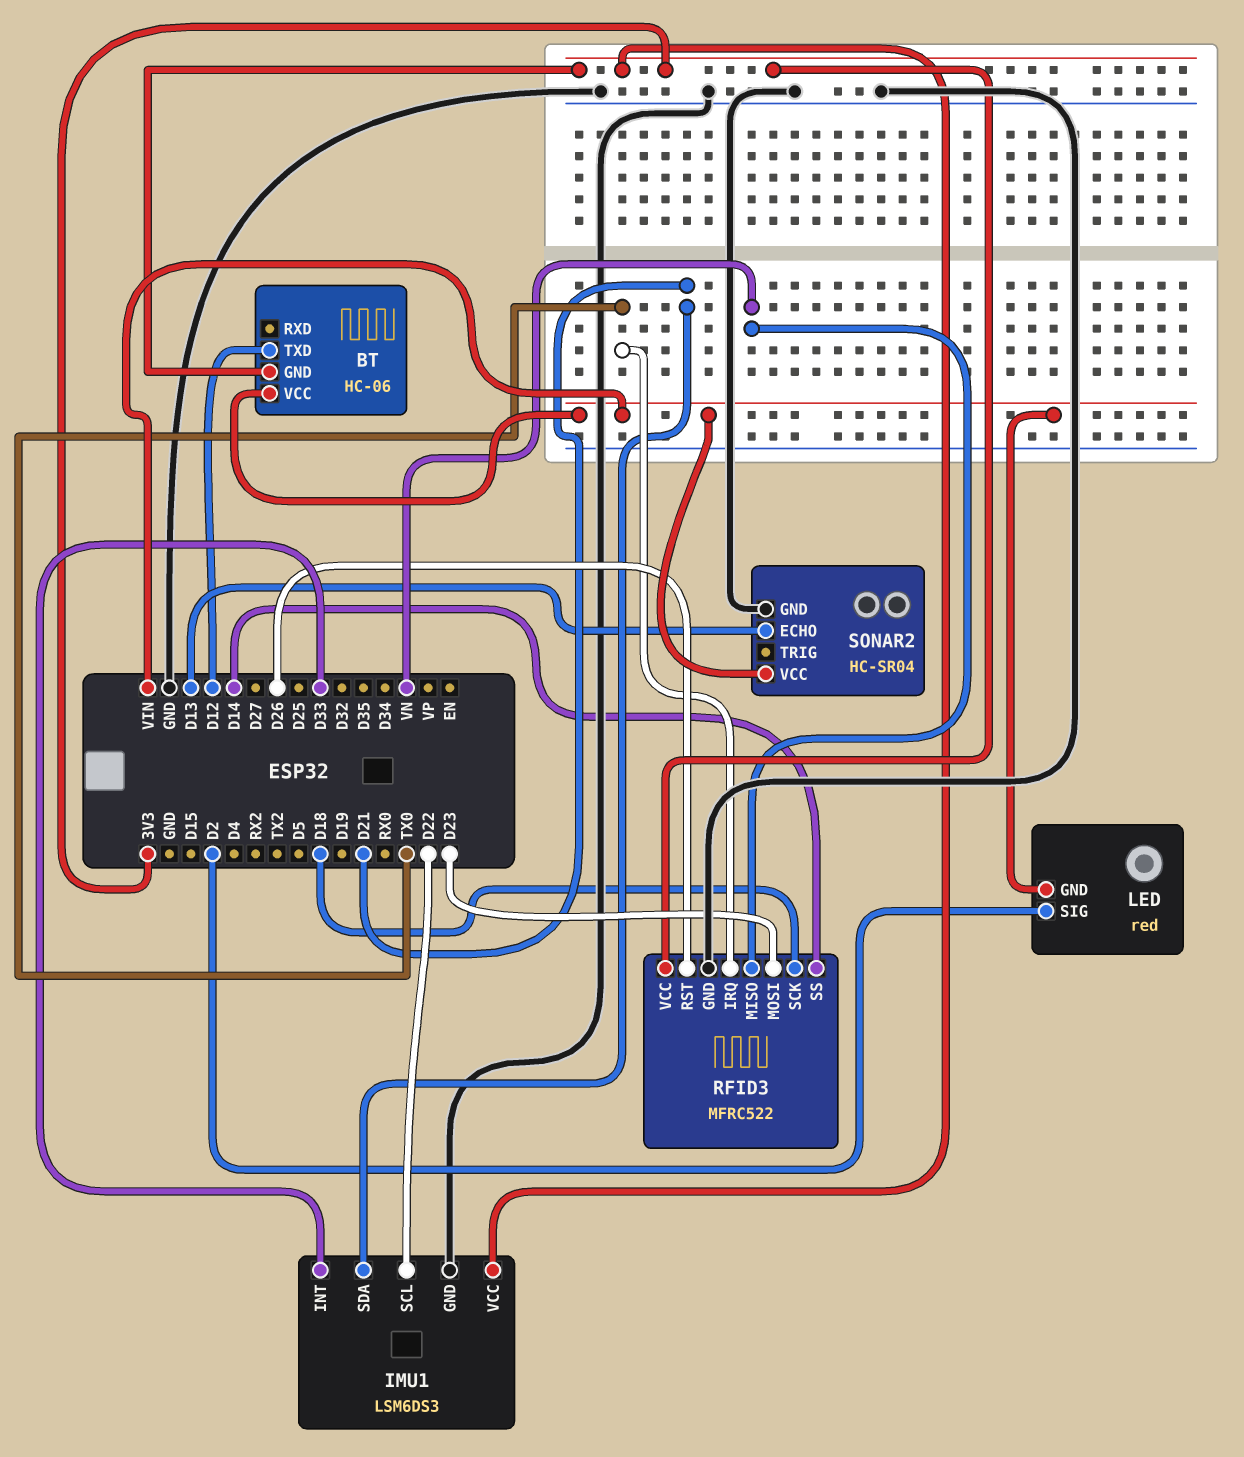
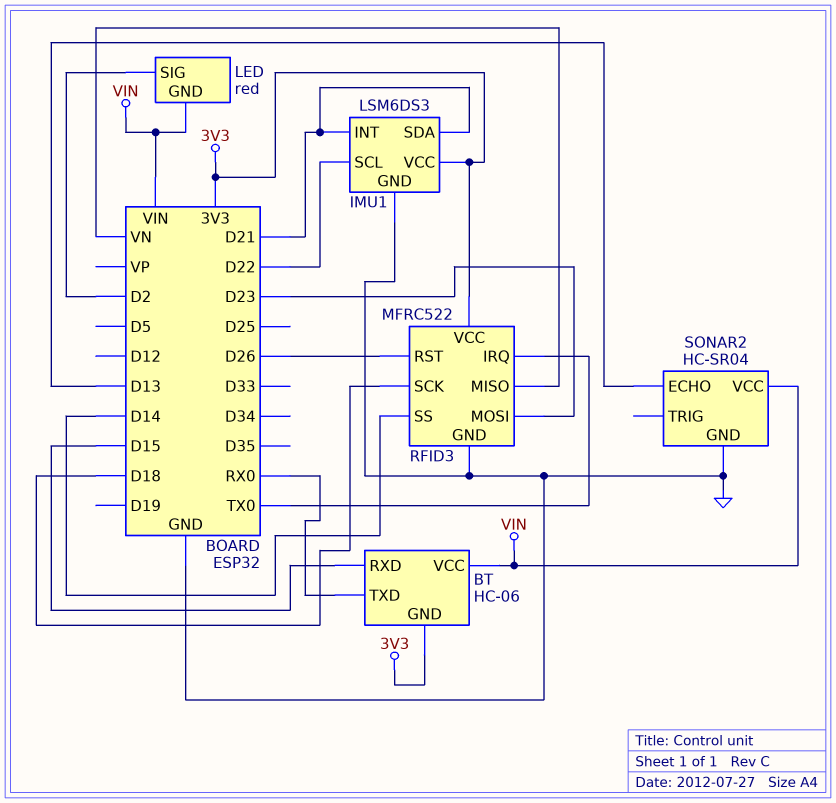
BT pin RXD: none -> D15
BT pin TXD: D12 -> RX0
IMU1 pin INT: D33 -> D21

